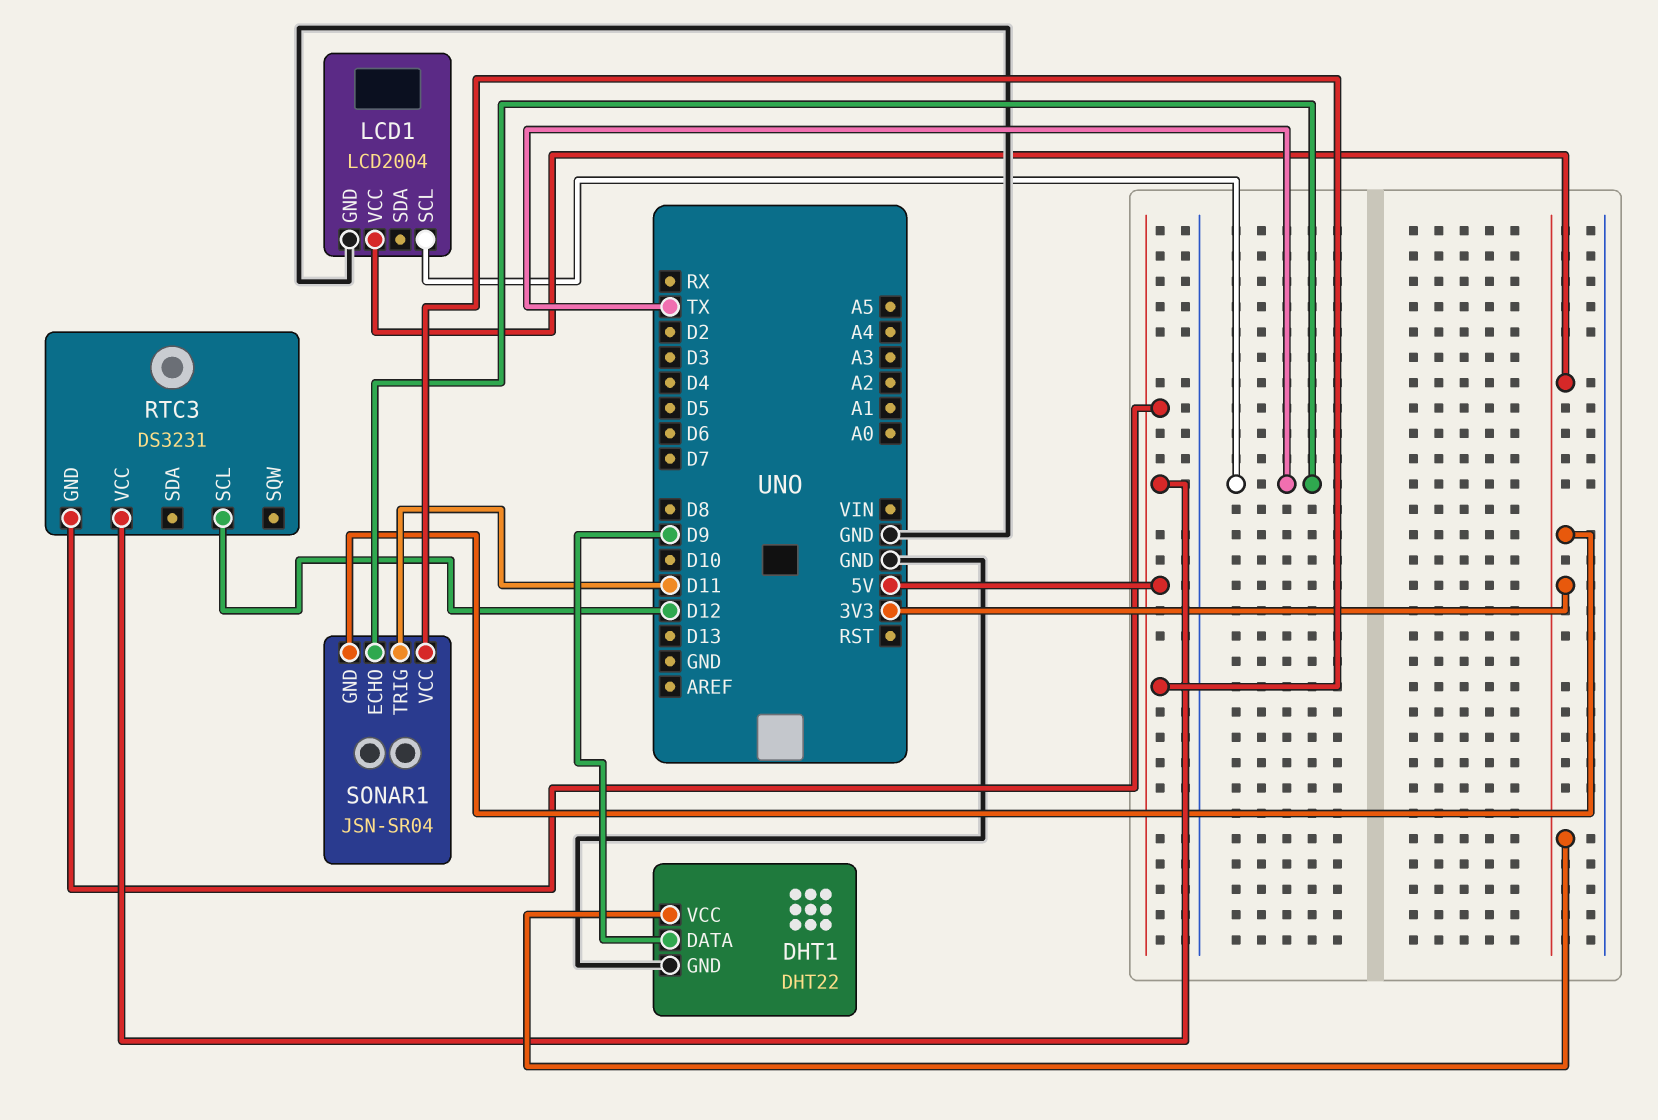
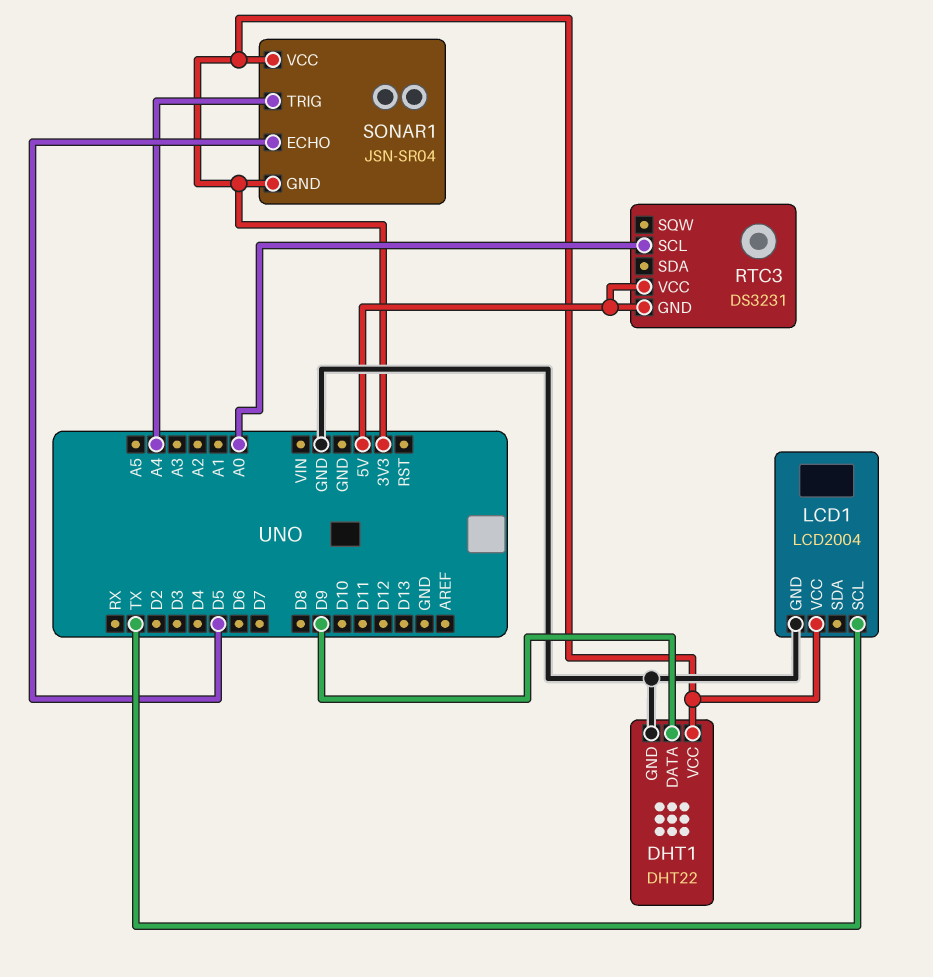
RTC3 pin SCL: D12 -> A0
SONAR1 pin ECHO: TX -> D5
SONAR1 pin TRIG: D11 -> A4
SONAR1 pin VCC: 5V -> 3V3

